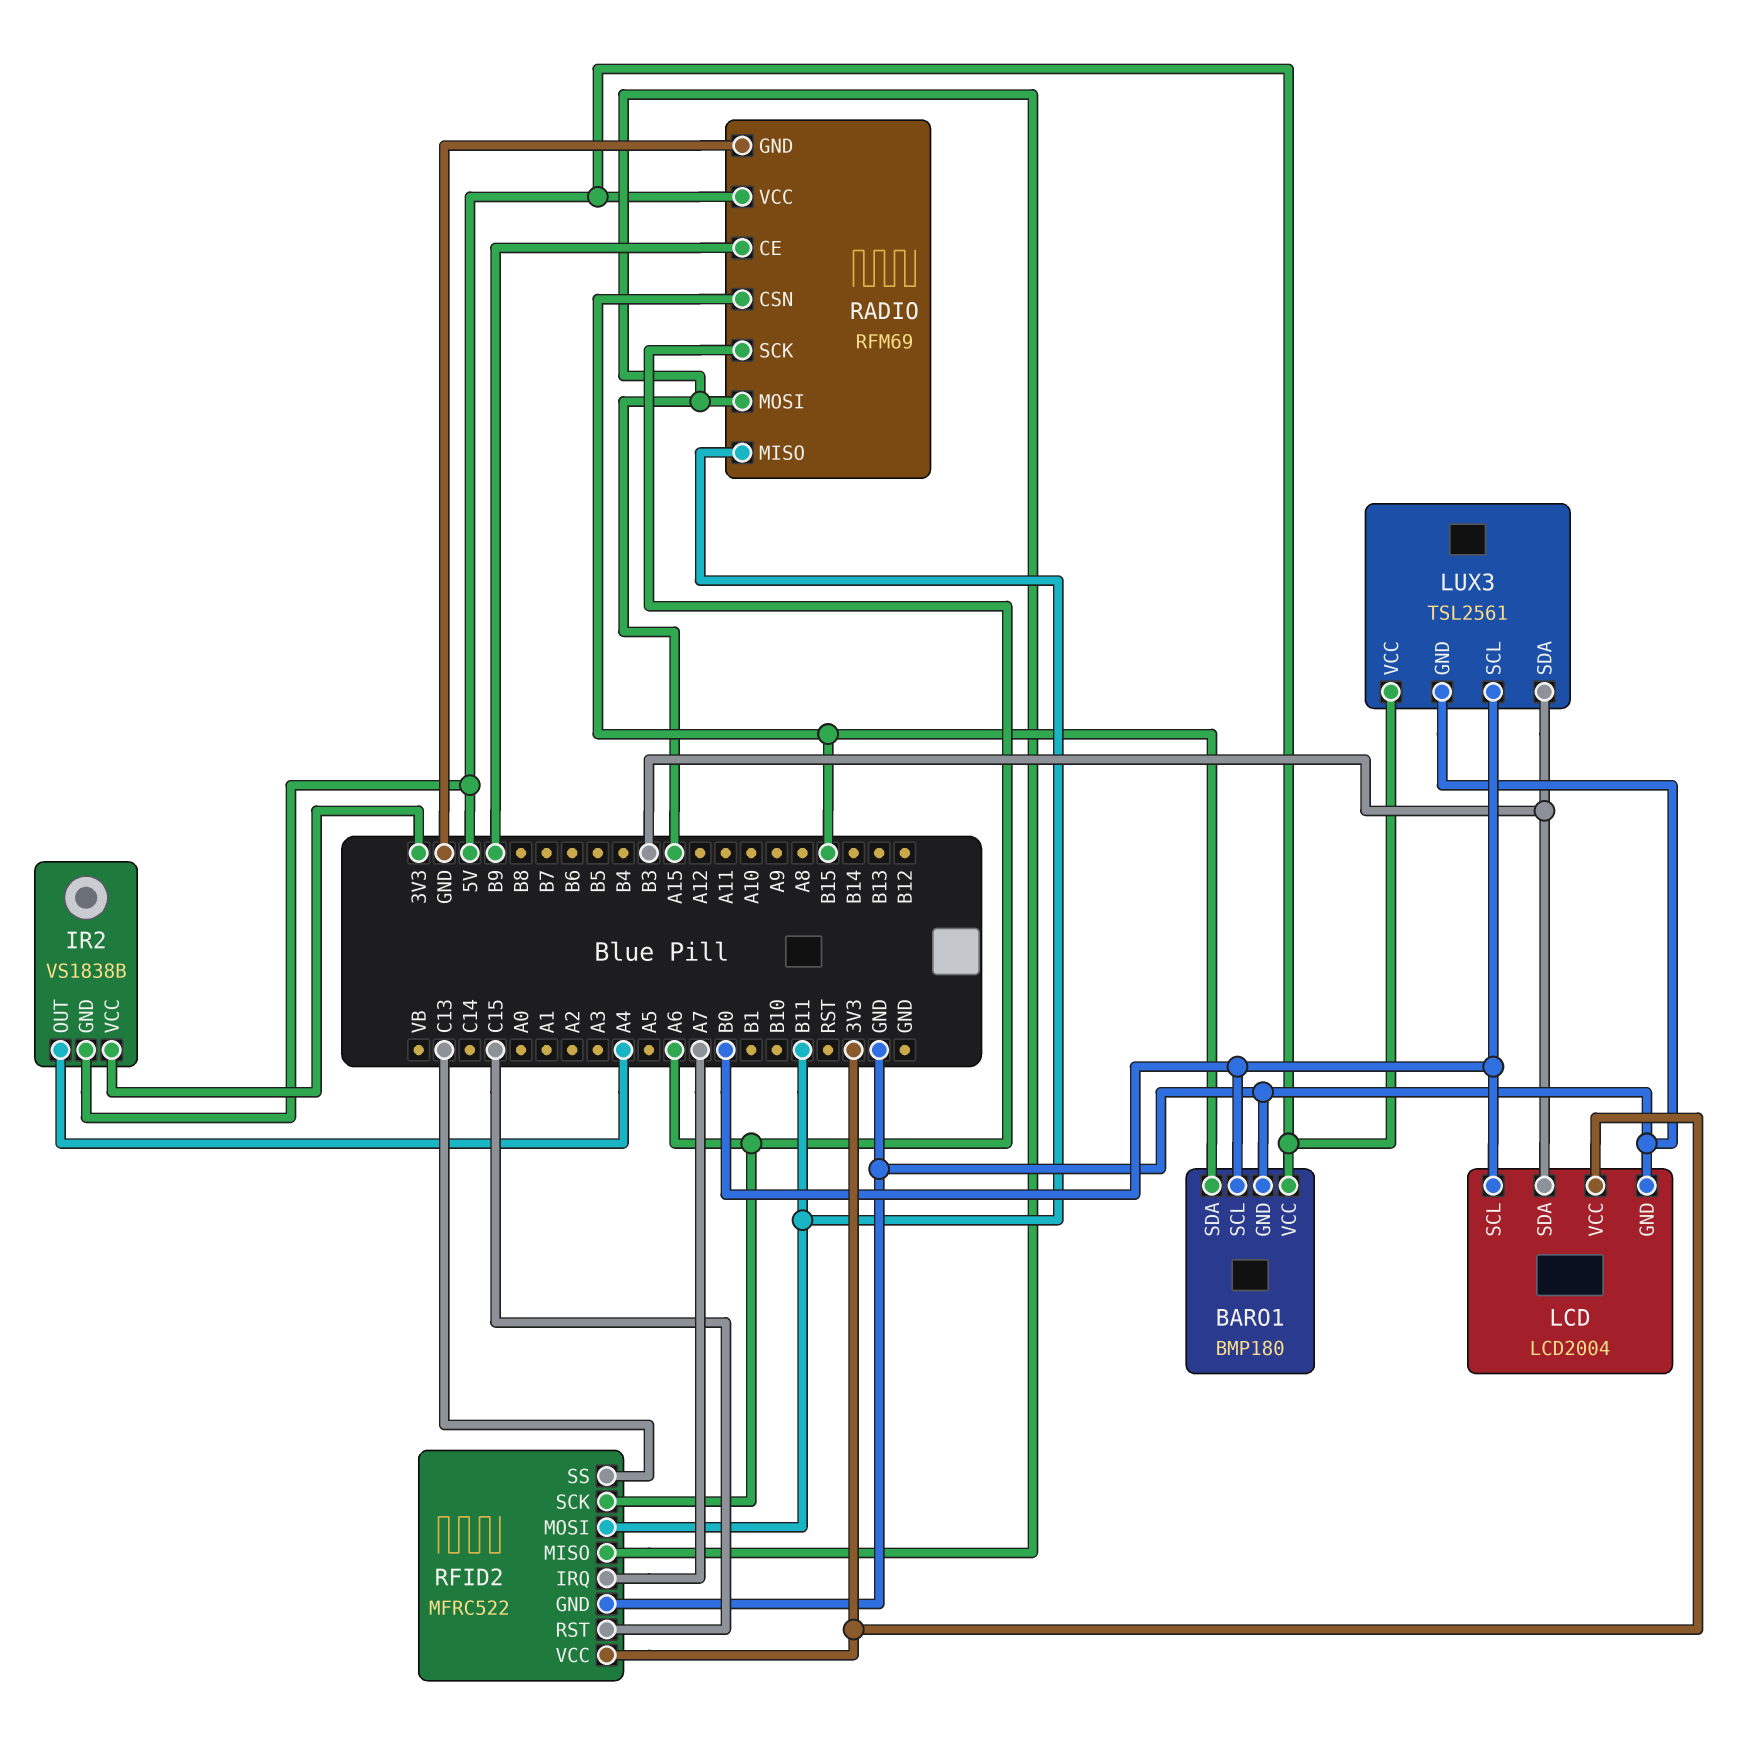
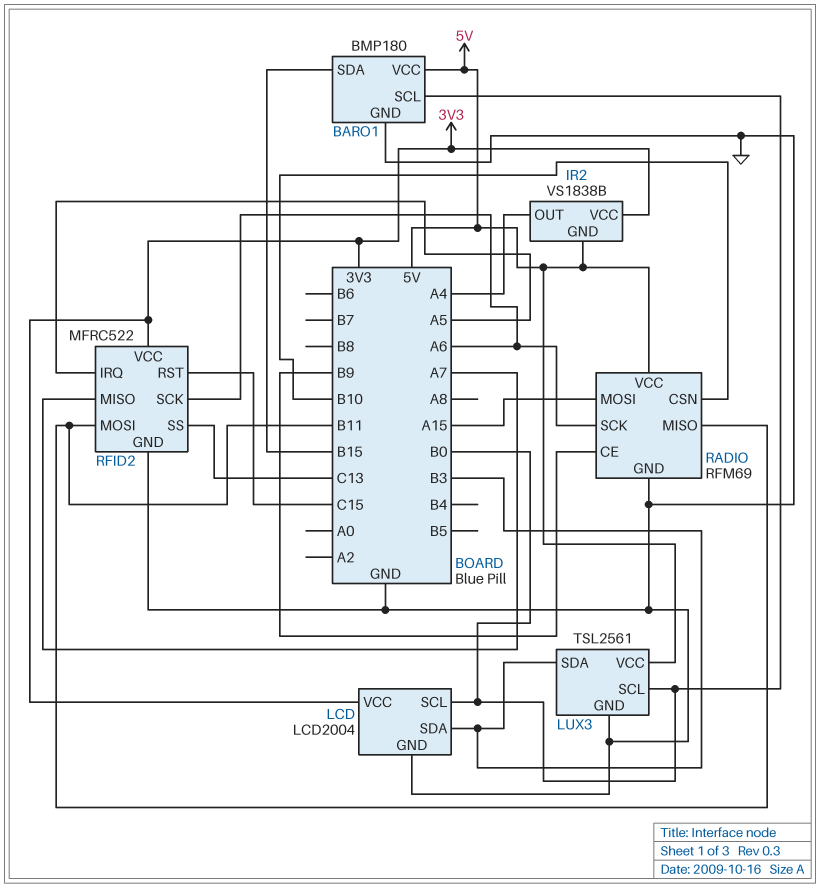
RADIO pin CSN: B15 -> B10
RFID2 pin IRQ: A7 -> A5
RFID2 pin MISO: A15 -> A7

